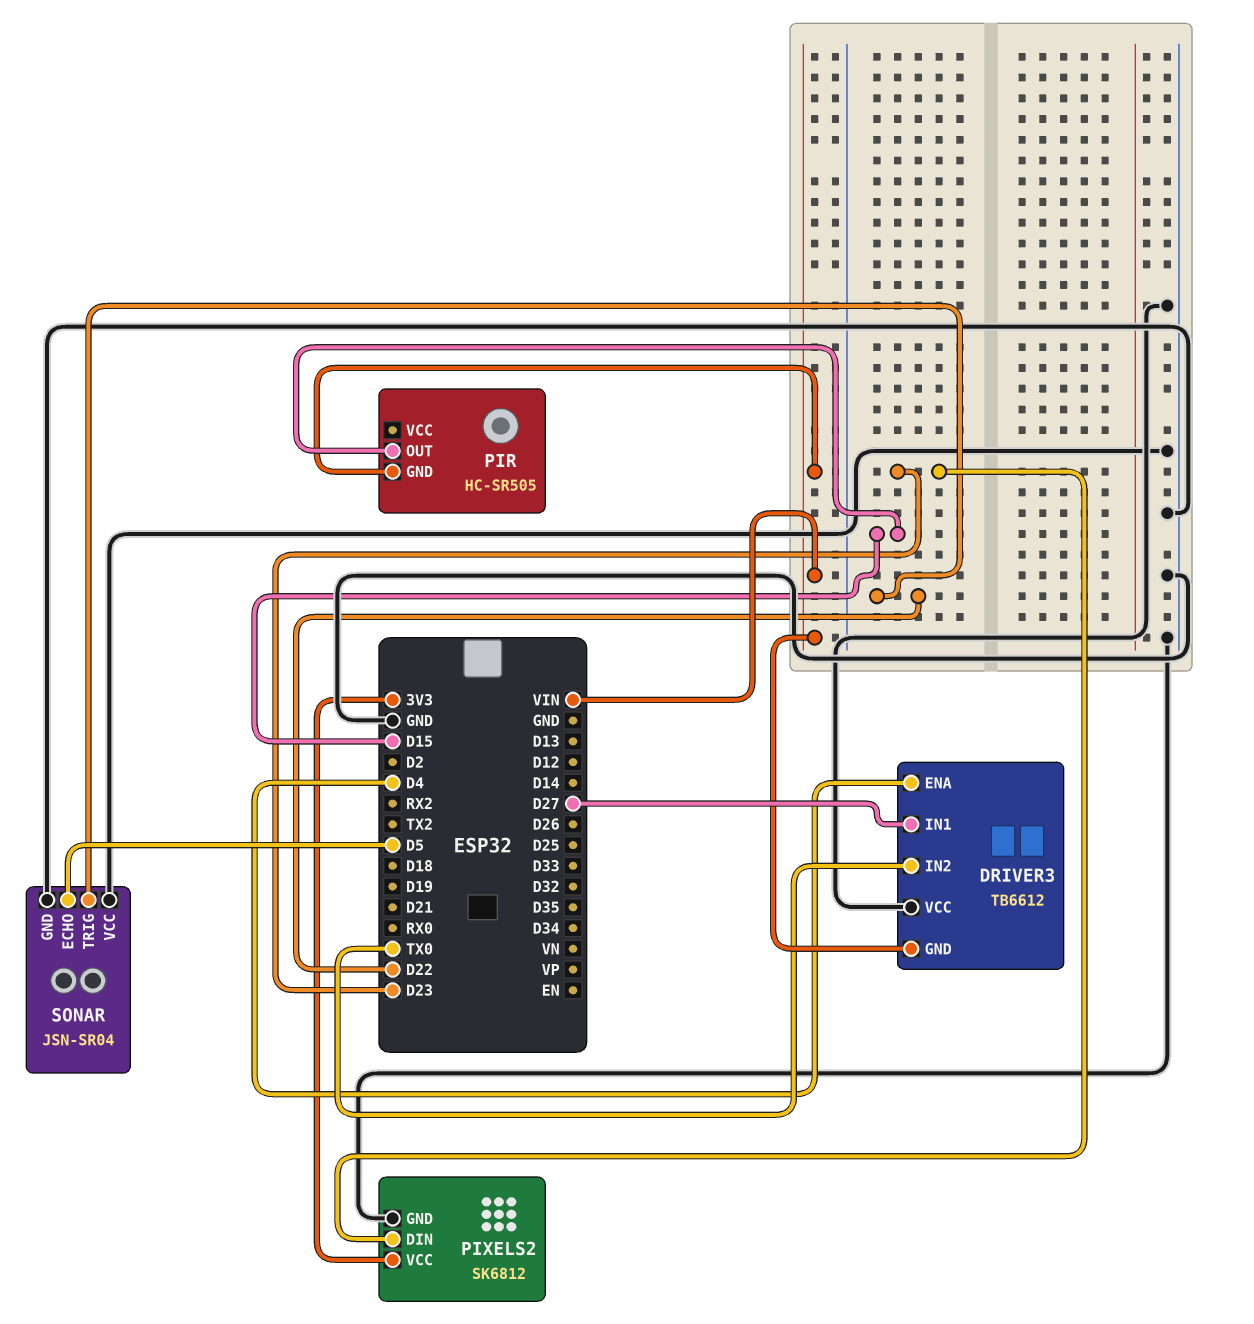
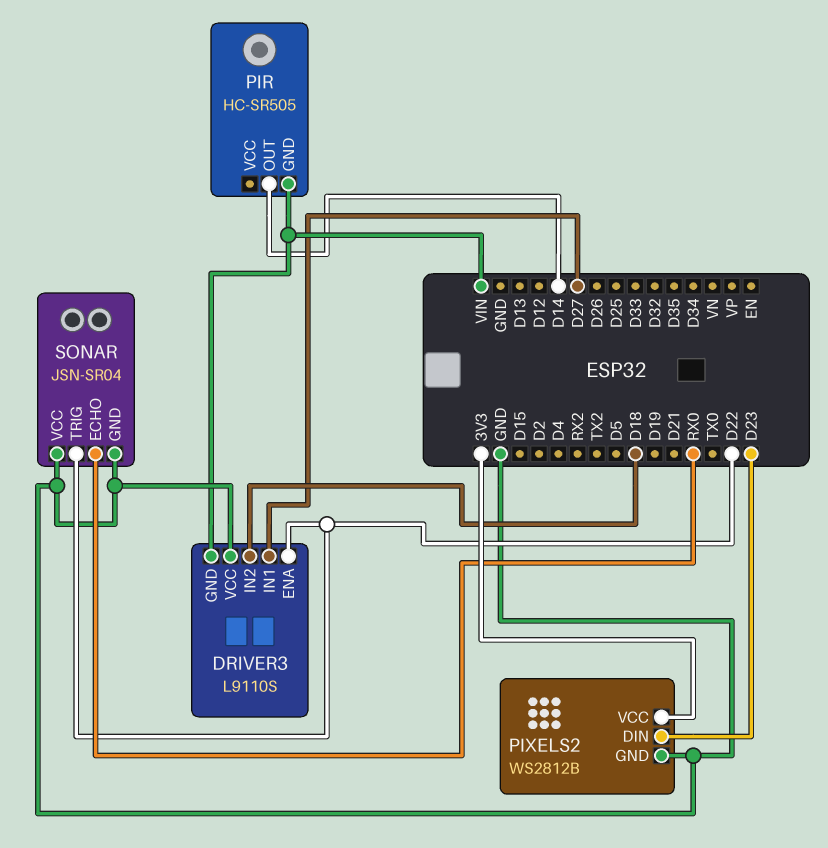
DRIVER3: TB6612 -> L9110S
DRIVER3 pin ENA: D4 -> D22
DRIVER3 pin IN2: TX0 -> D18
PIR pin OUT: D15 -> D14
PIXELS2: SK6812 -> WS2812B
SONAR pin ECHO: D5 -> RX0

